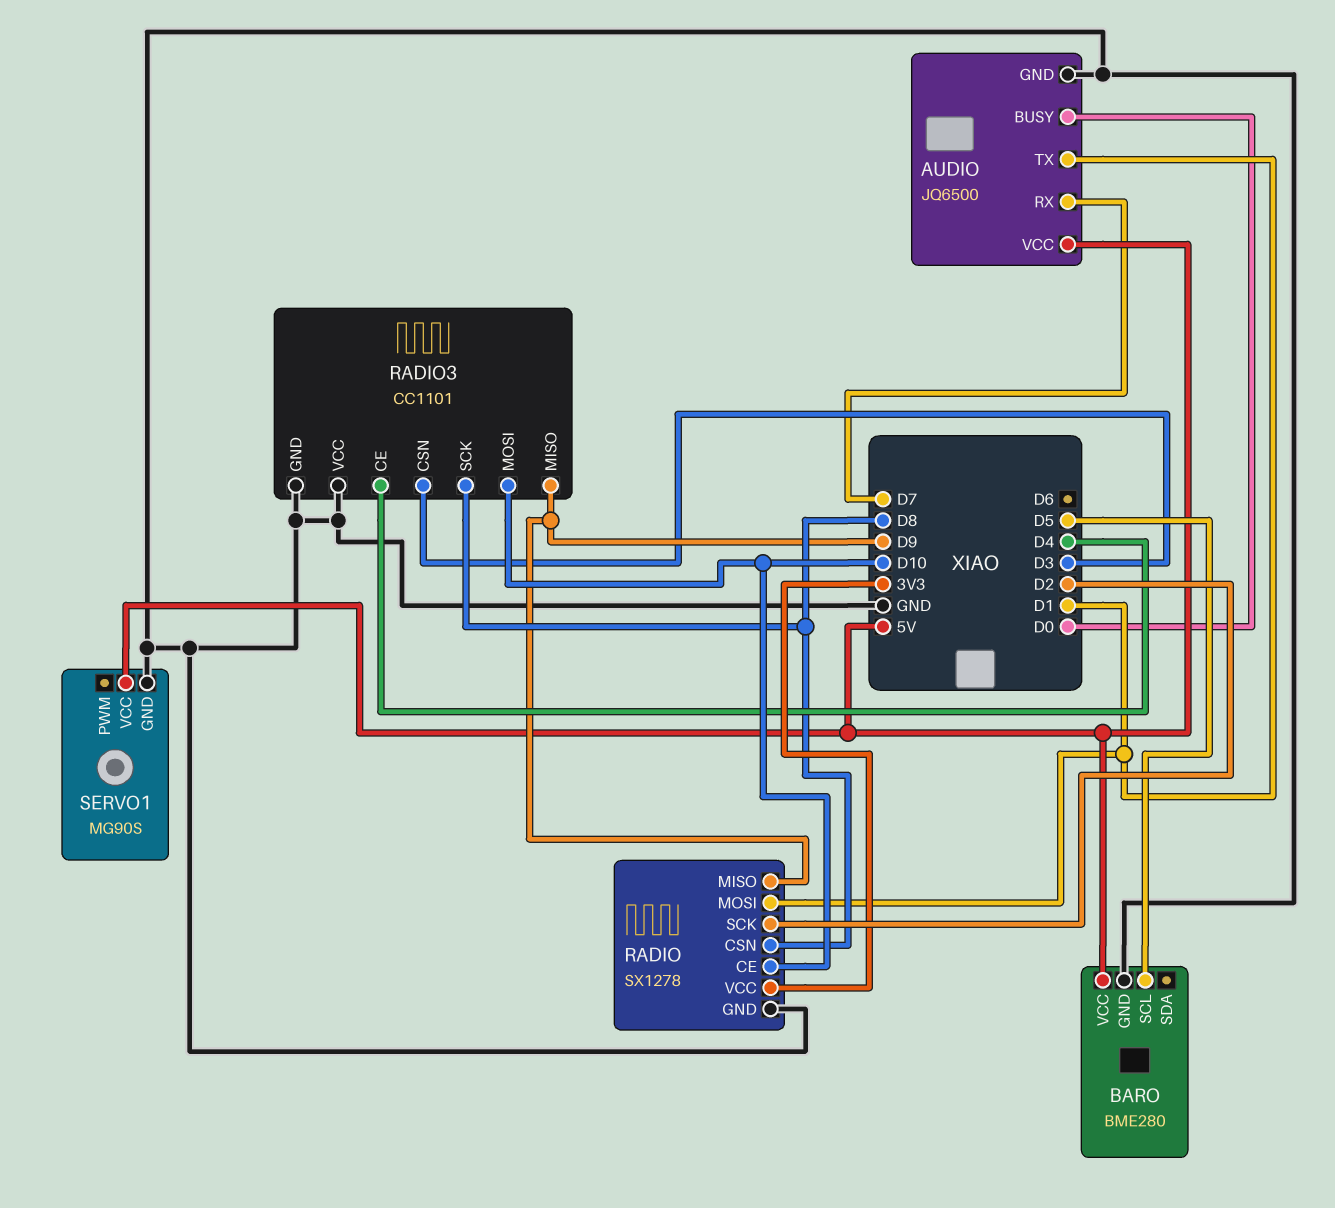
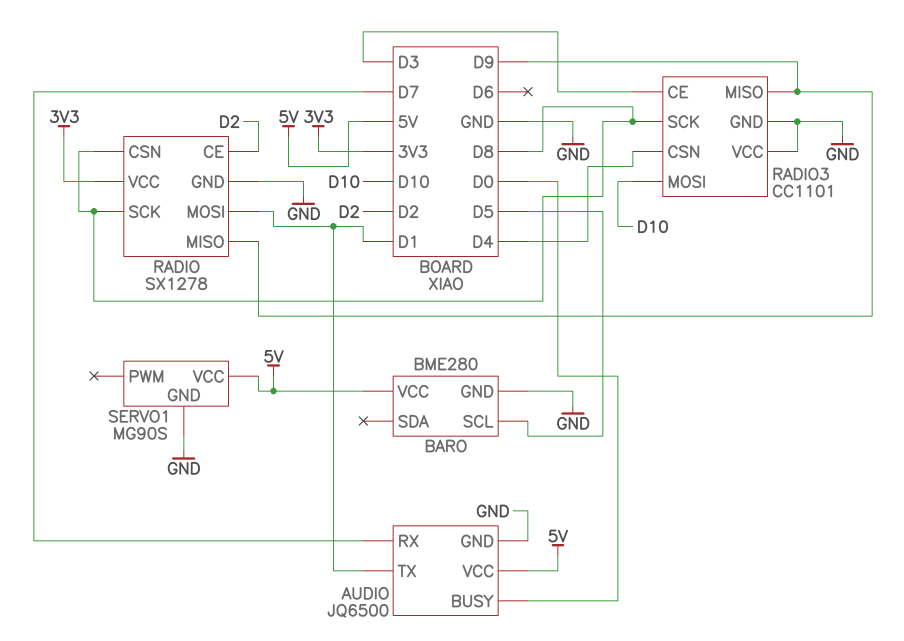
RADIO pin CE: D10 -> D2
RADIO pin SCK: D2 -> D8
RADIO3 pin CE: D4 -> D3
RADIO3 pin CSN: D3 -> D4

